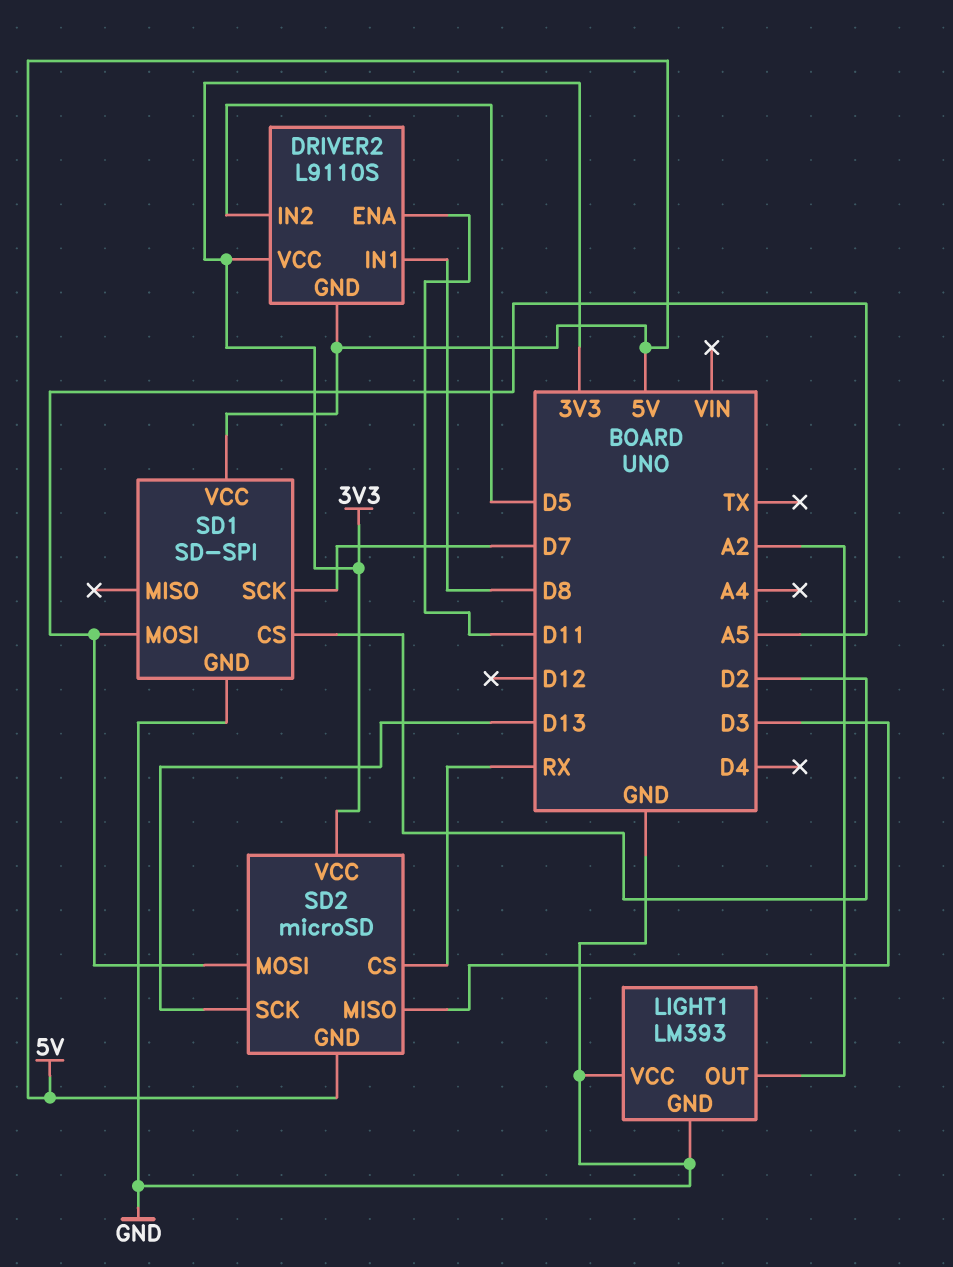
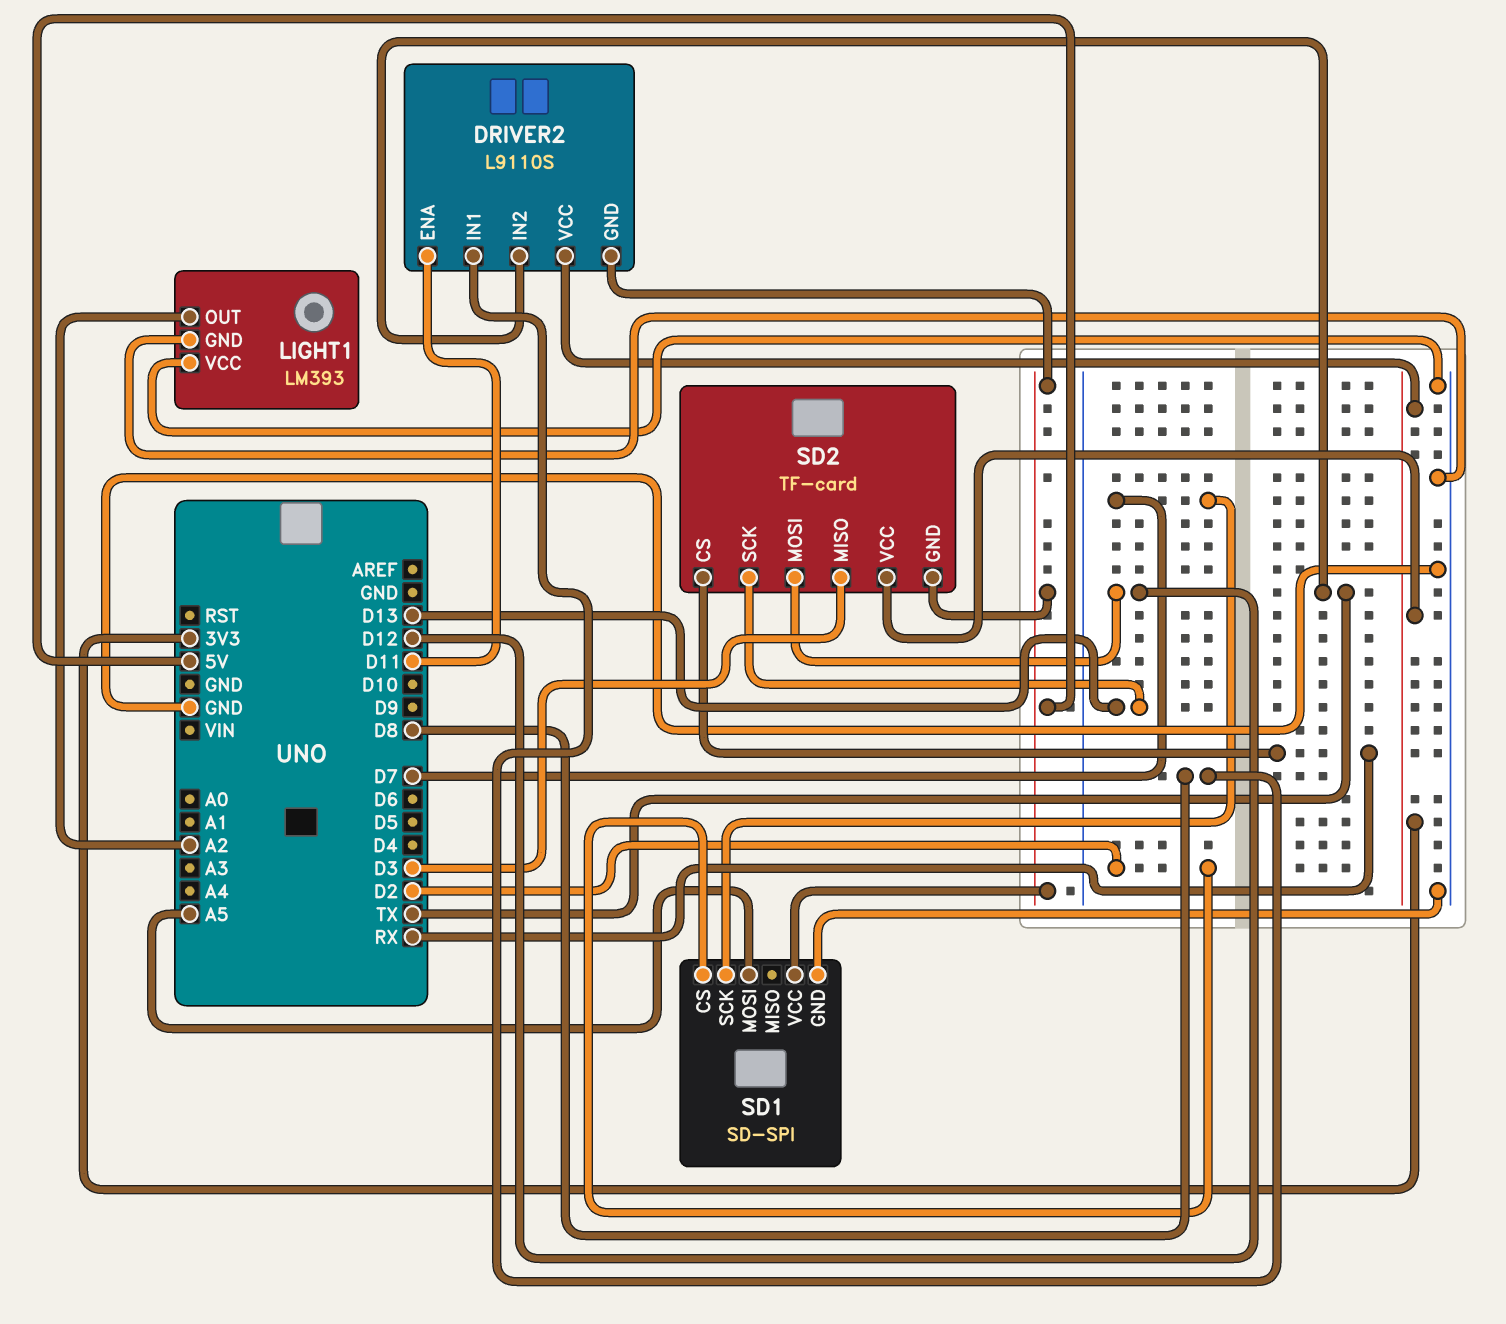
DRIVER2 pin IN2: D5 -> TX
SD2: microSD -> TF-card
SD2 pin MOSI: A5 -> D12

